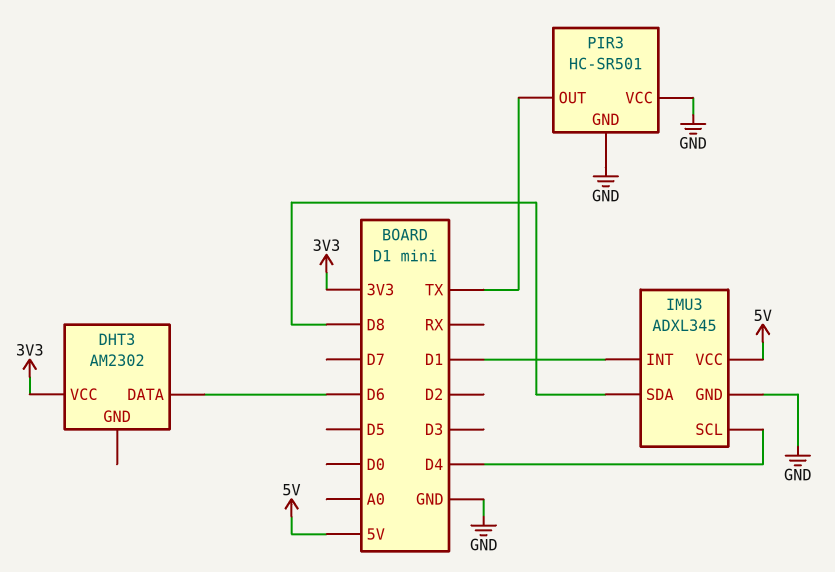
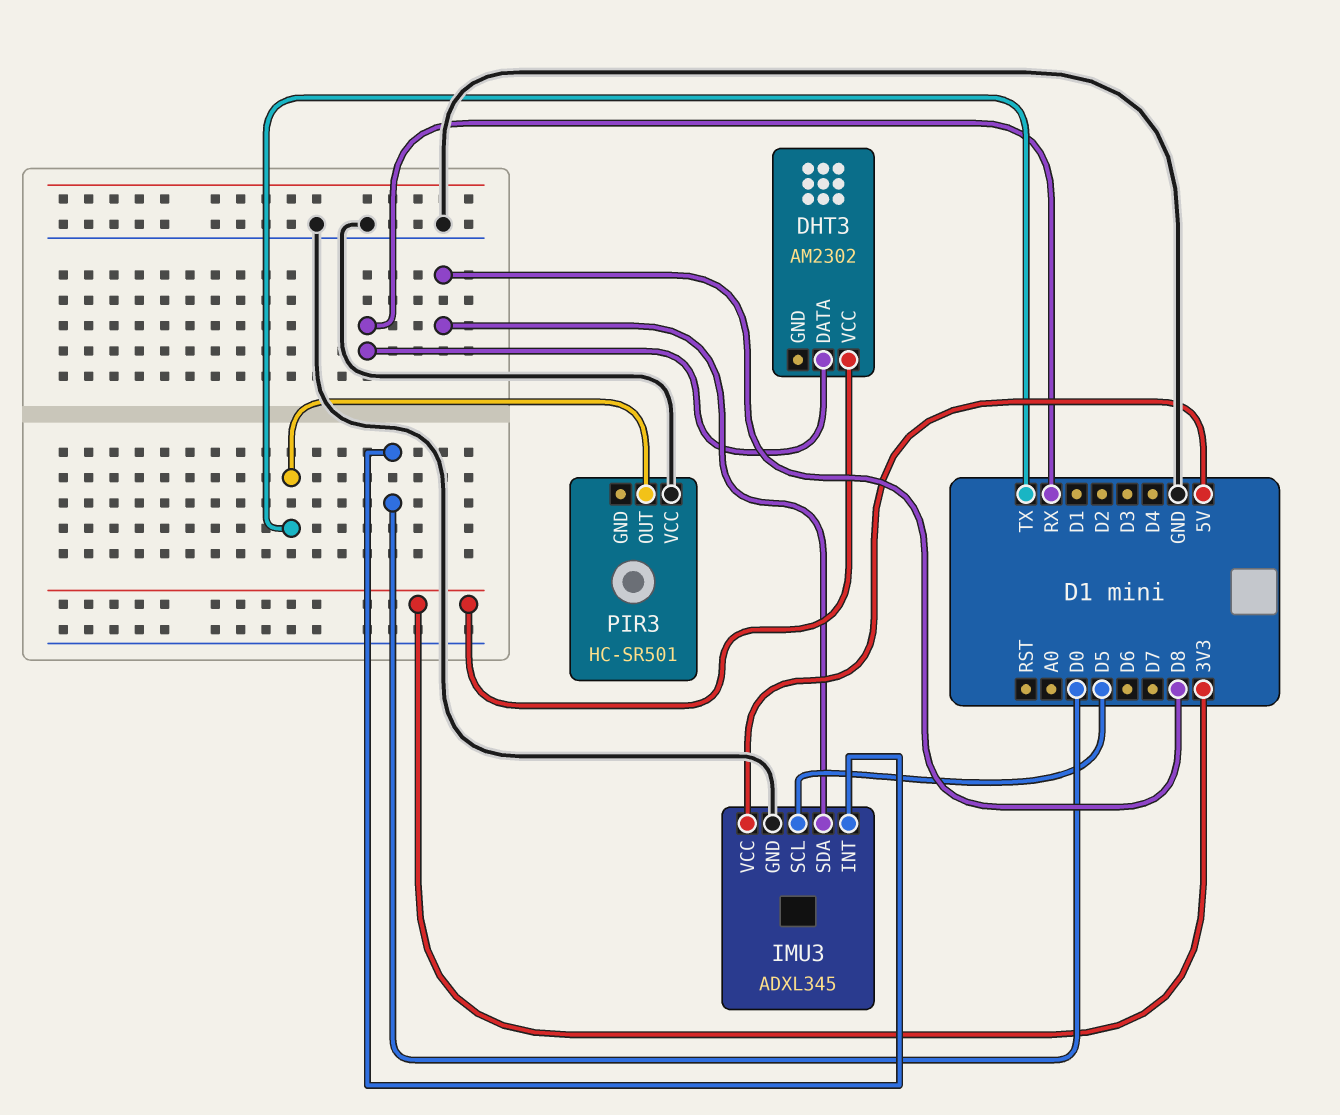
DHT3 pin DATA: D6 -> RX
IMU3 pin INT: D1 -> D0
IMU3 pin SCL: D4 -> D5
PIR3 pin GND: GND -> none

